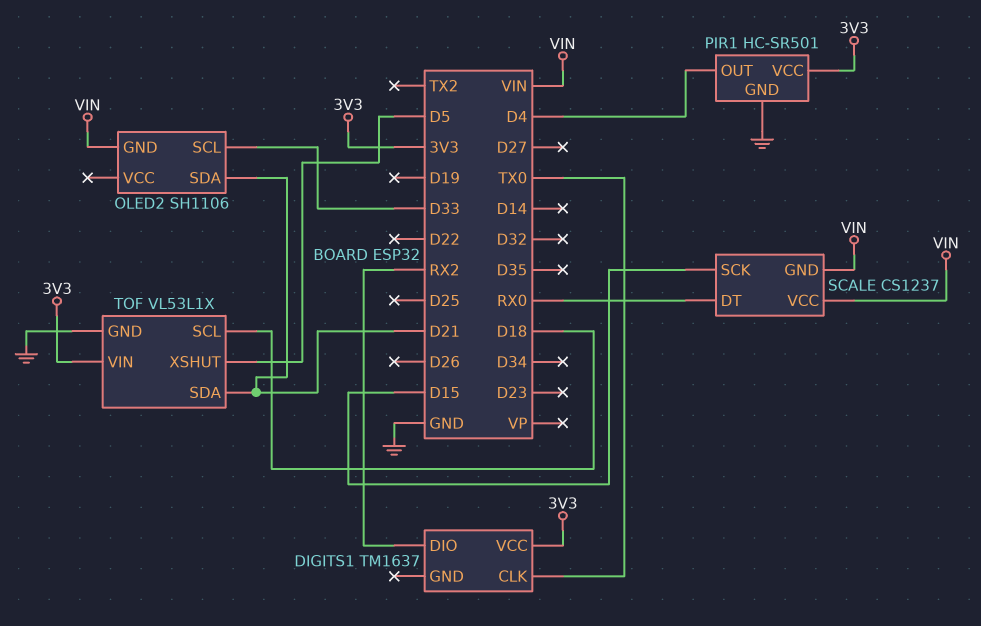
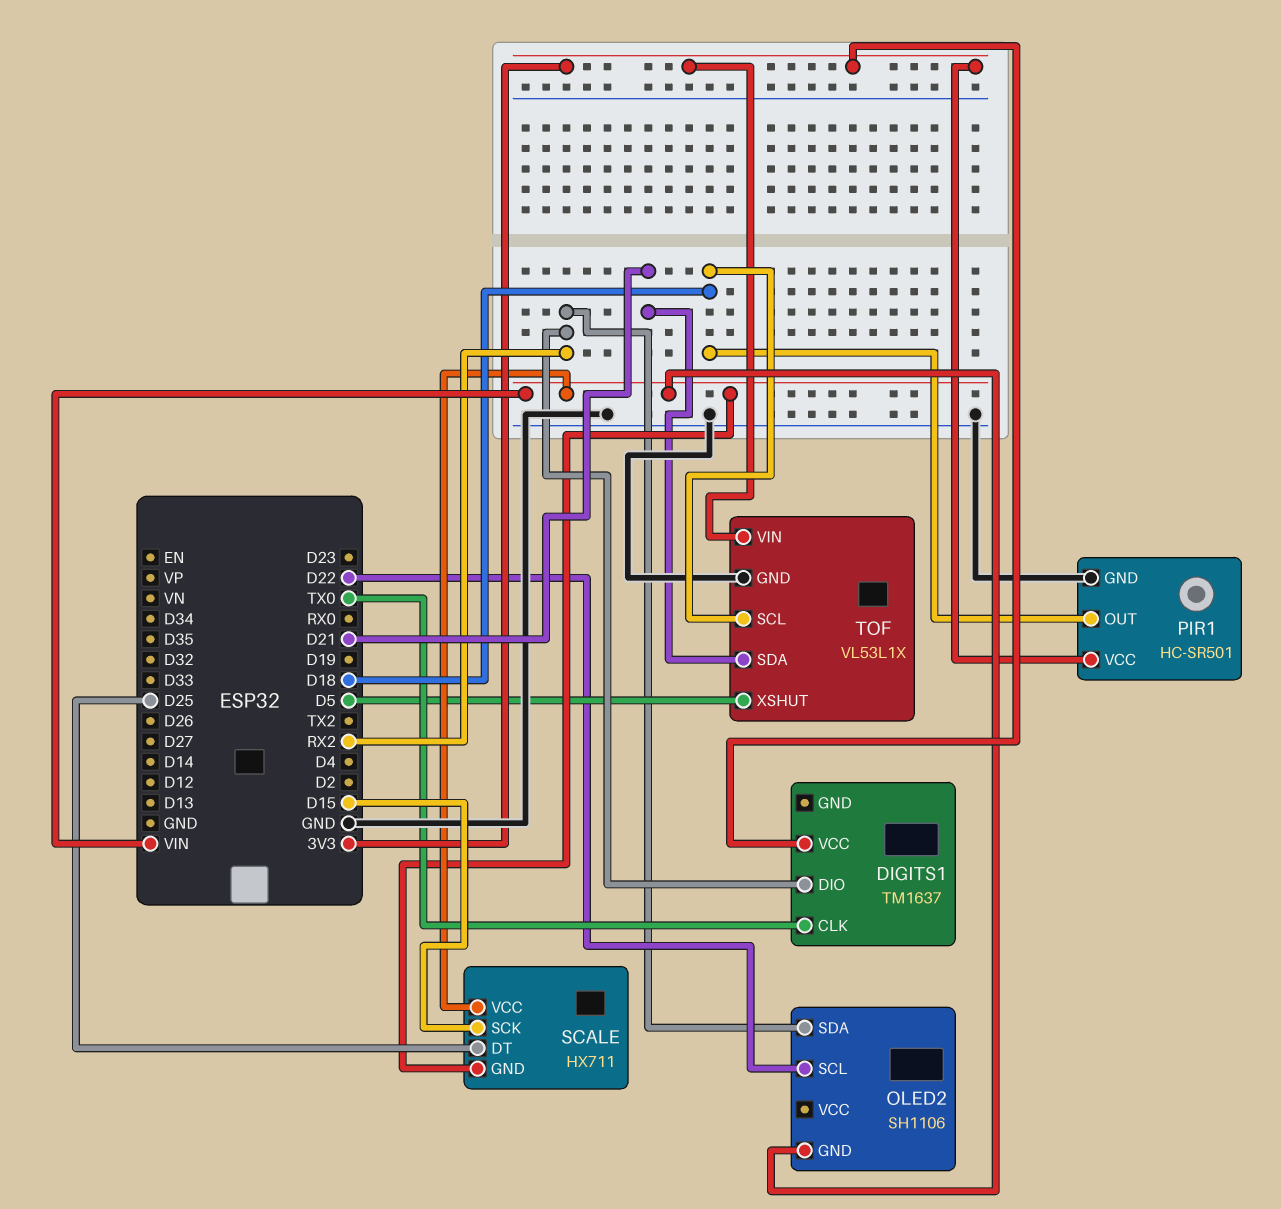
OLED2 pin SCL: D33 -> D22
OLED2 pin SDA: D21 -> RX2
PIR1 pin OUT: D4 -> D18
SCALE: CS1237 -> HX711
SCALE pin DT: RX0 -> D25

